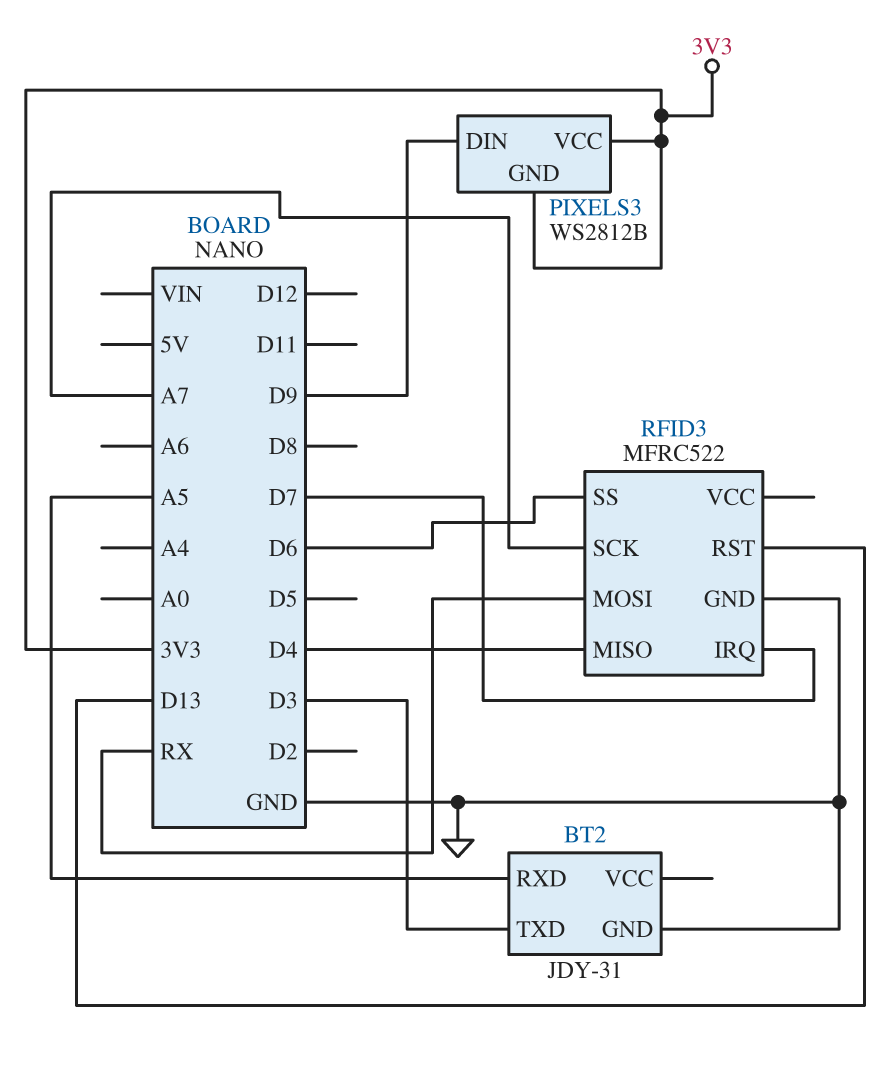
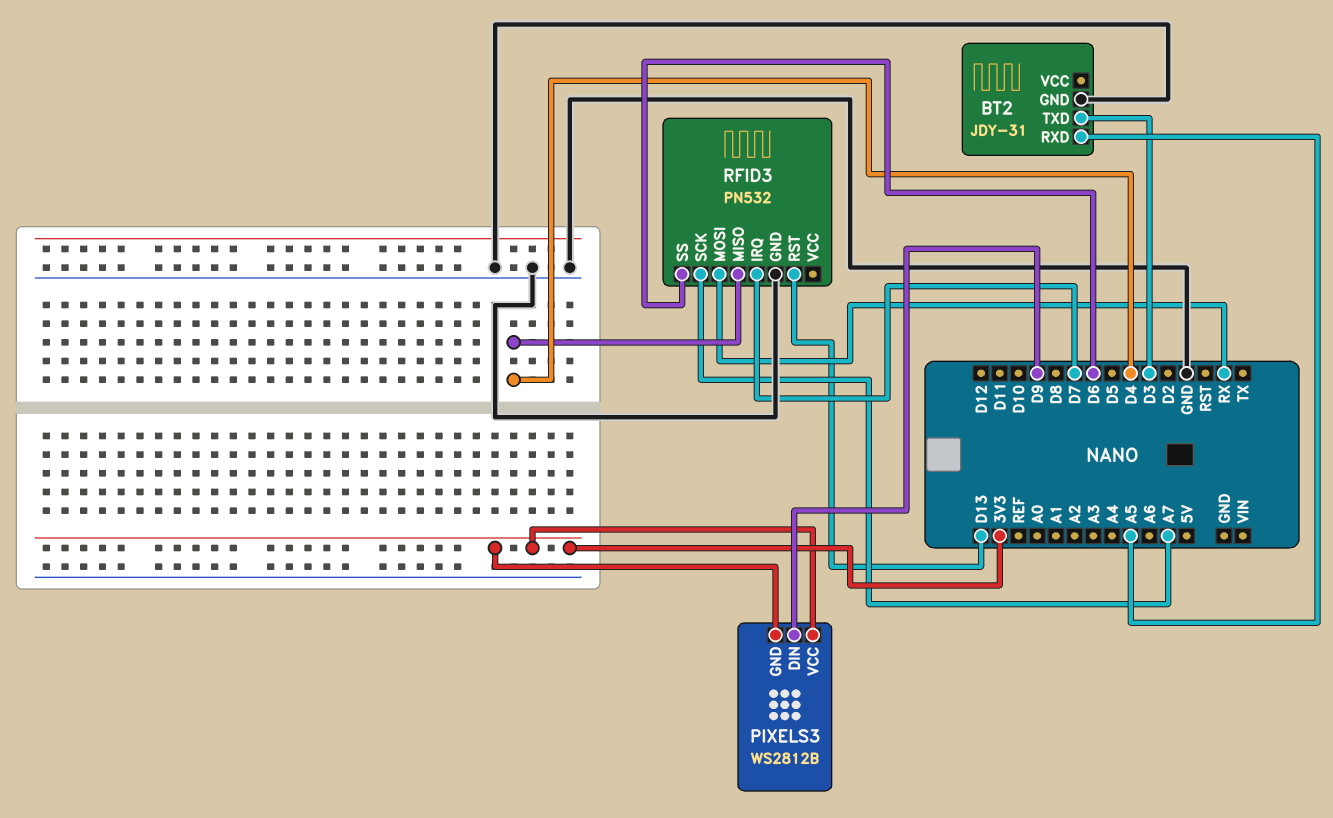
RFID3: MFRC522 -> PN532

